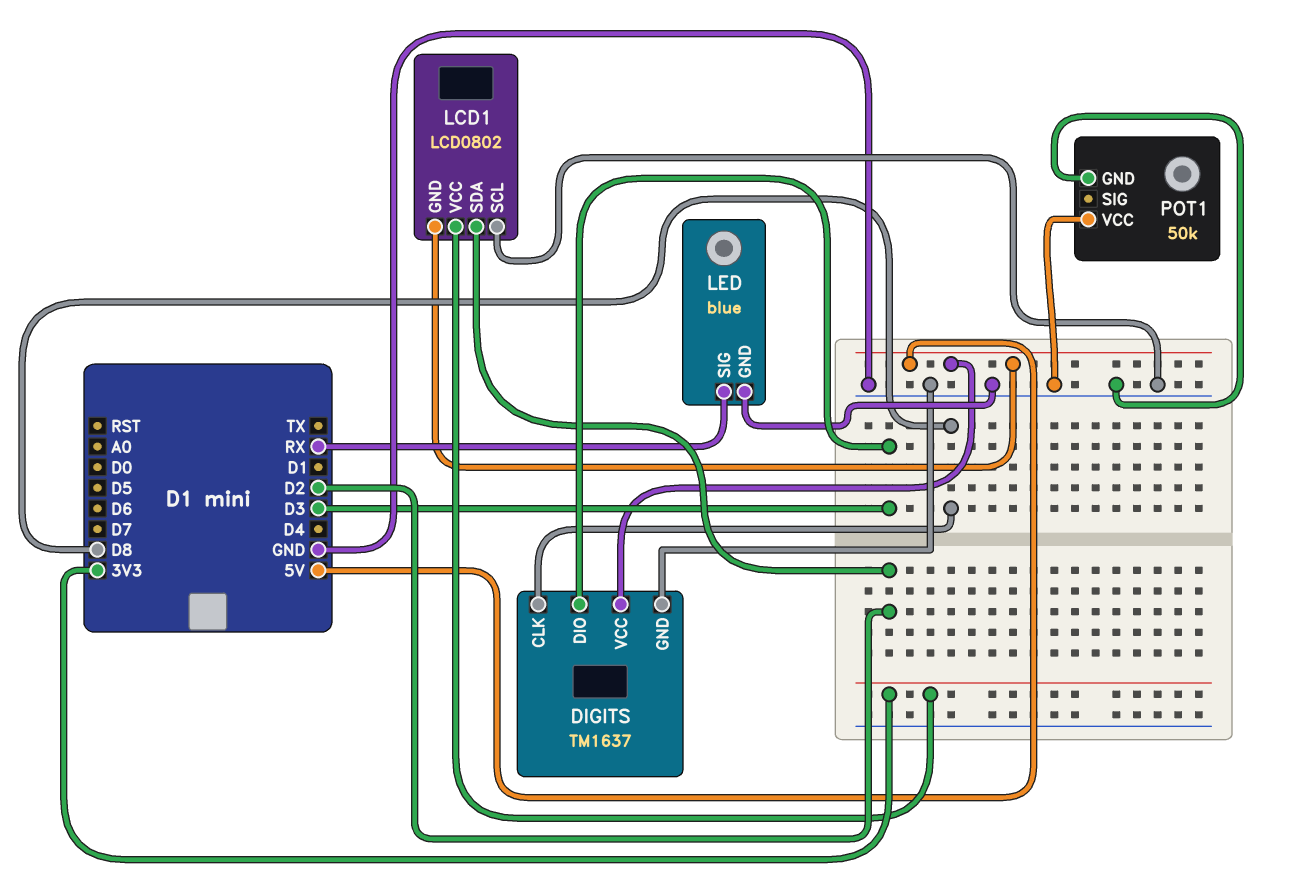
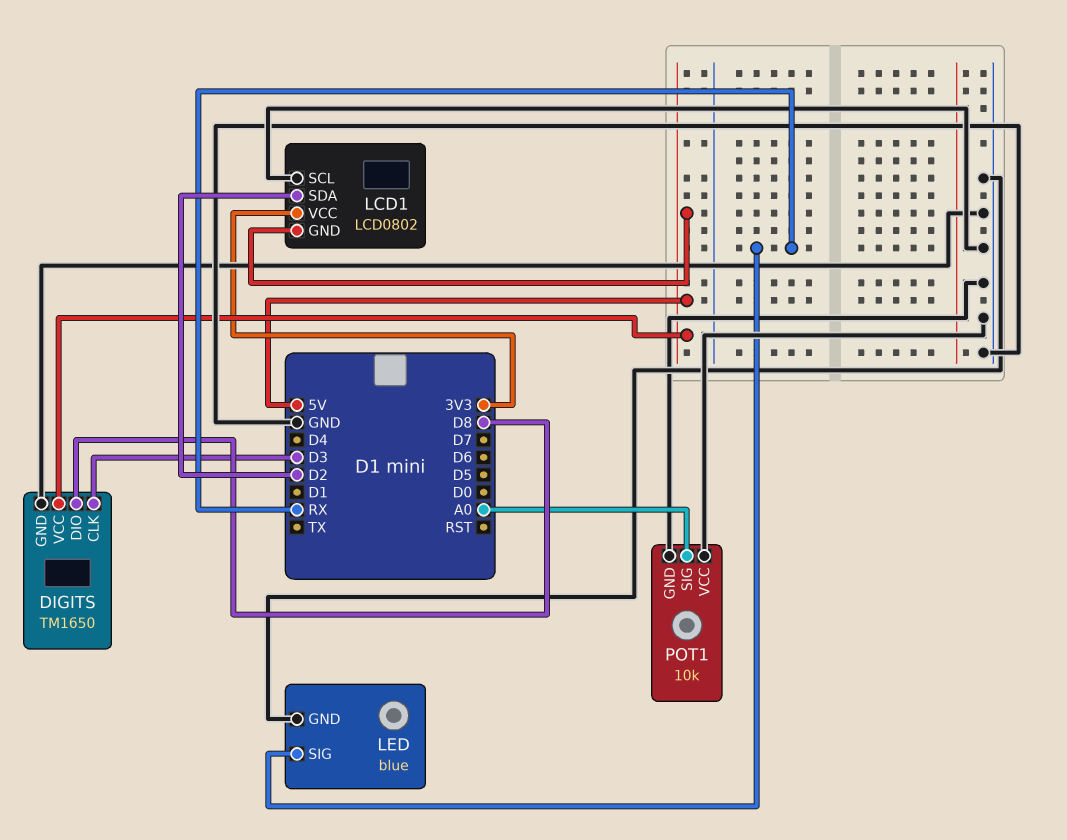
DIGITS: TM1637 -> TM1650
DIGITS pin CLK: D8 -> D3
DIGITS pin DIO: D3 -> D8
POT1: 50k -> 10k
POT1 pin SIG: none -> A0

